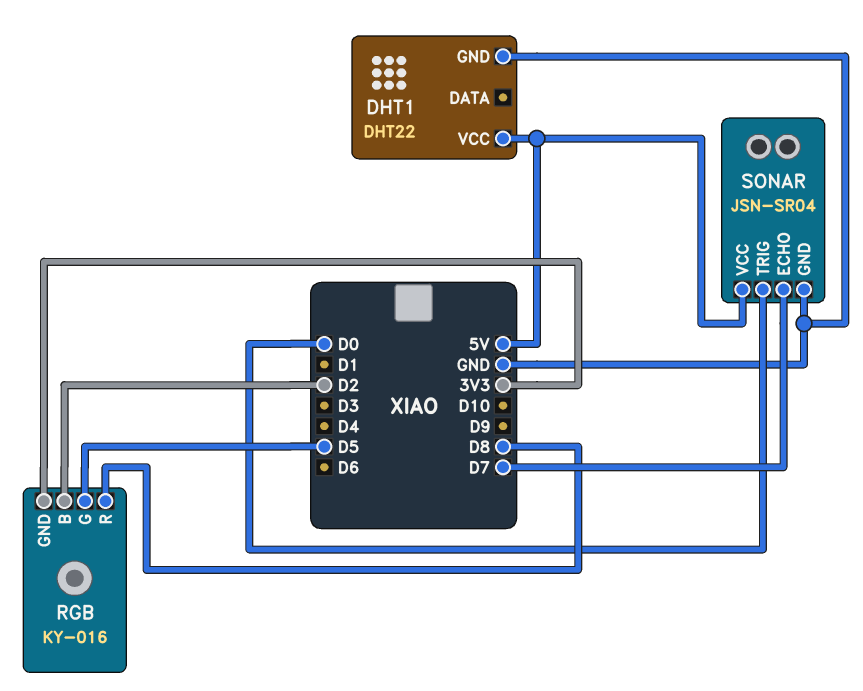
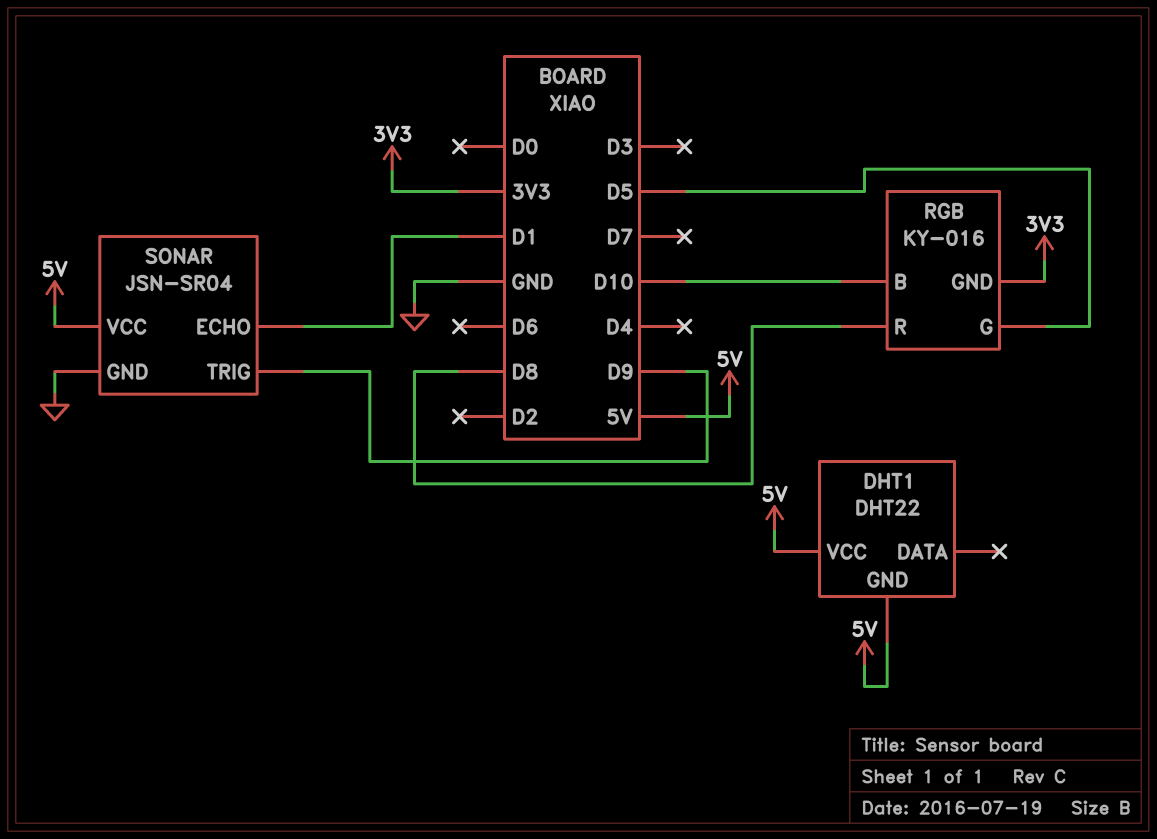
DHT1 pin GND: GND -> 5V
RGB pin B: D2 -> D10
SONAR pin ECHO: D7 -> D1
SONAR pin TRIG: D0 -> D9

